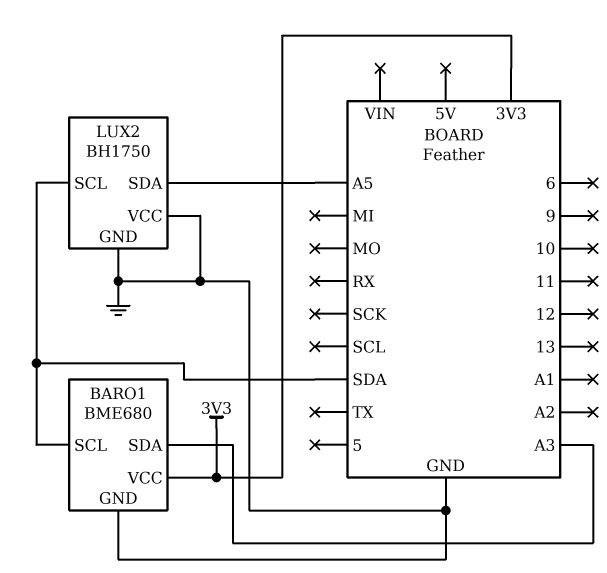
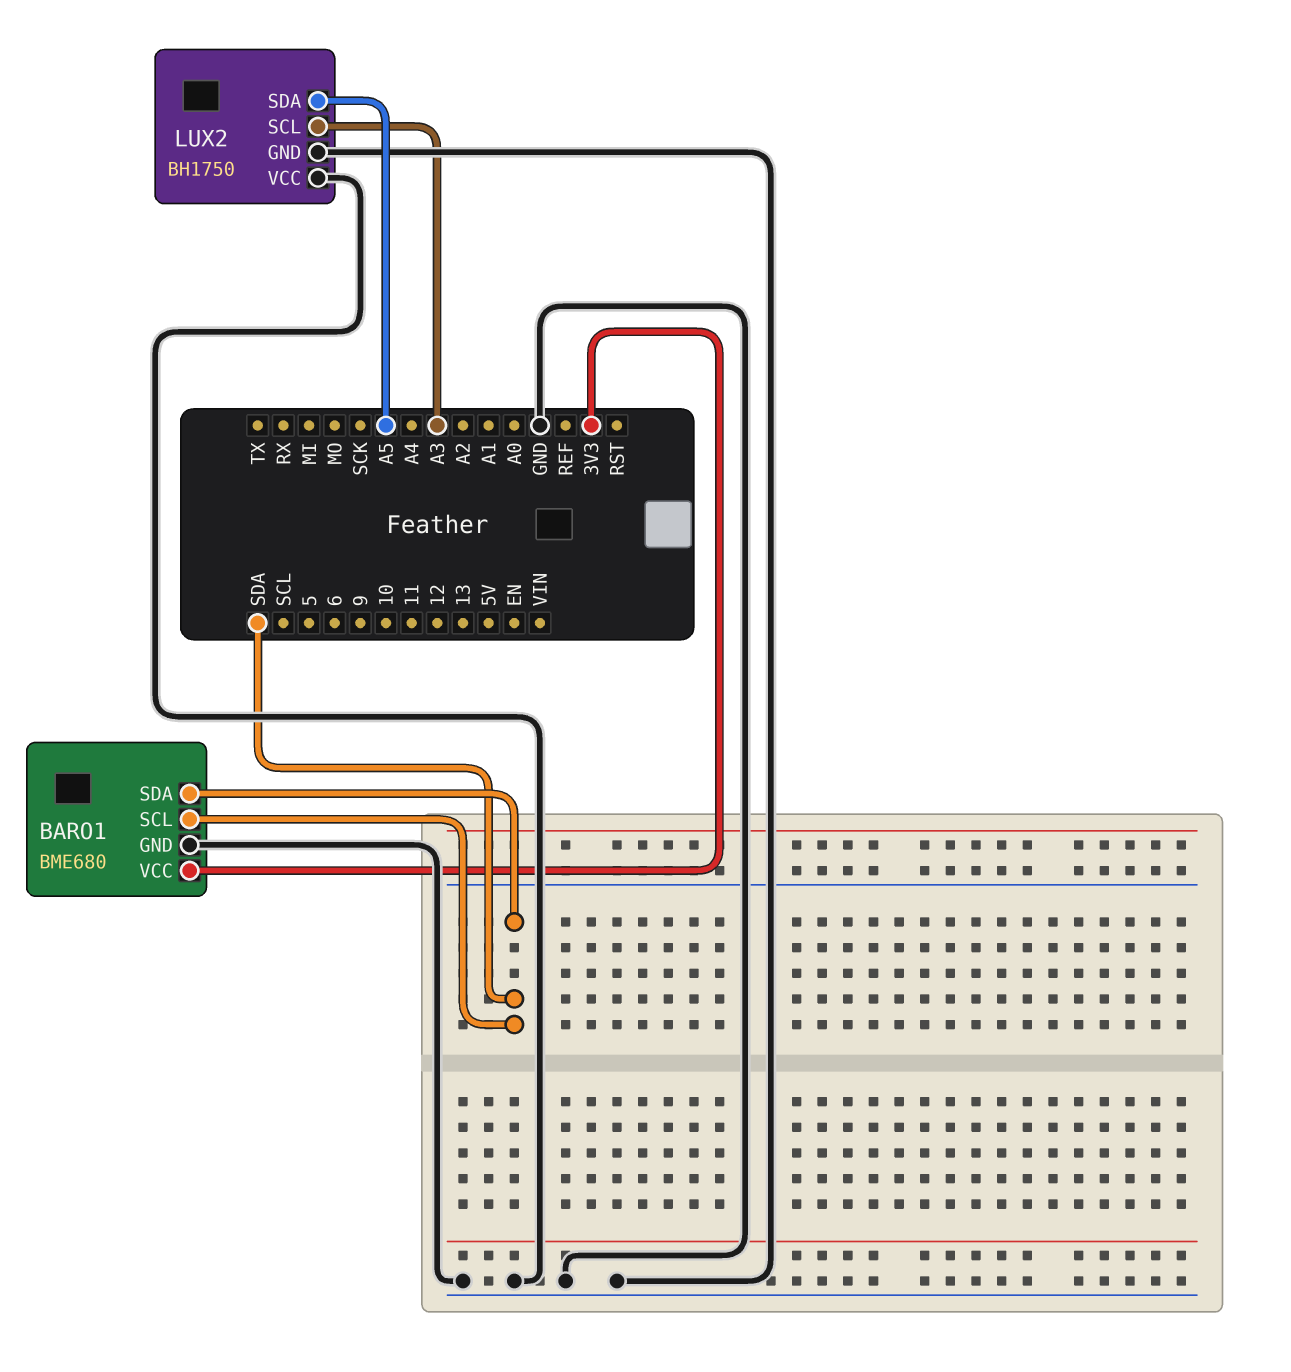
BARO1 pin SDA: A3 -> SDA
LUX2 pin SCL: SDA -> A3

